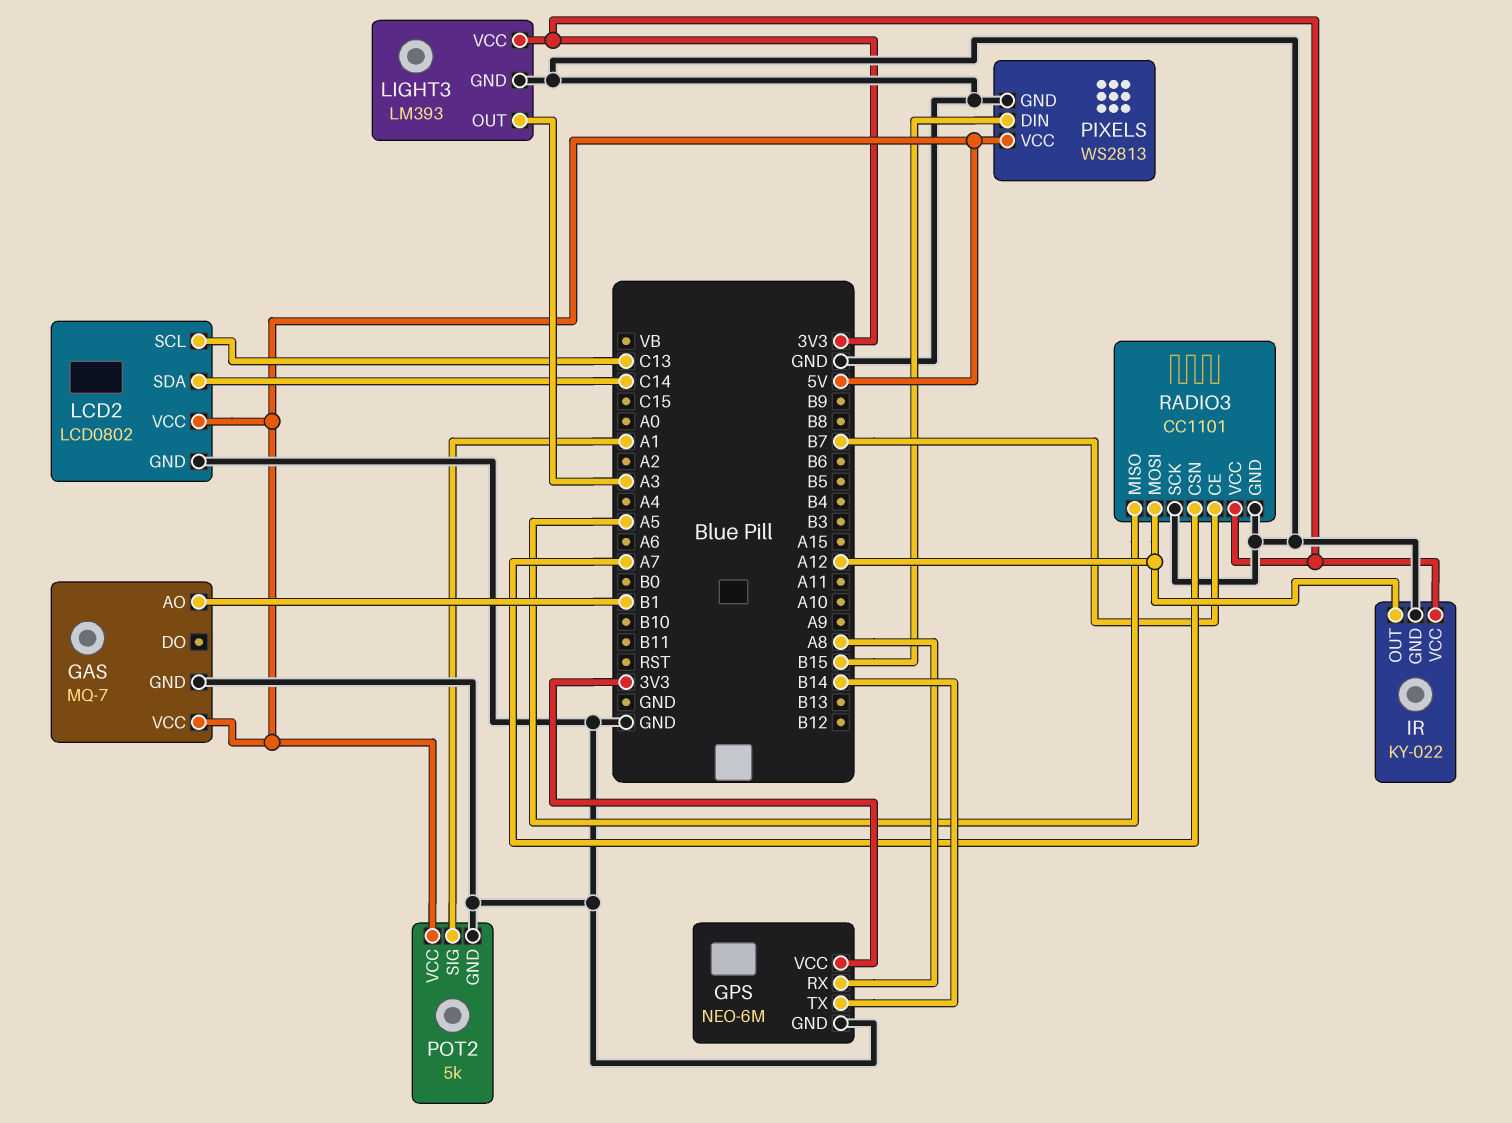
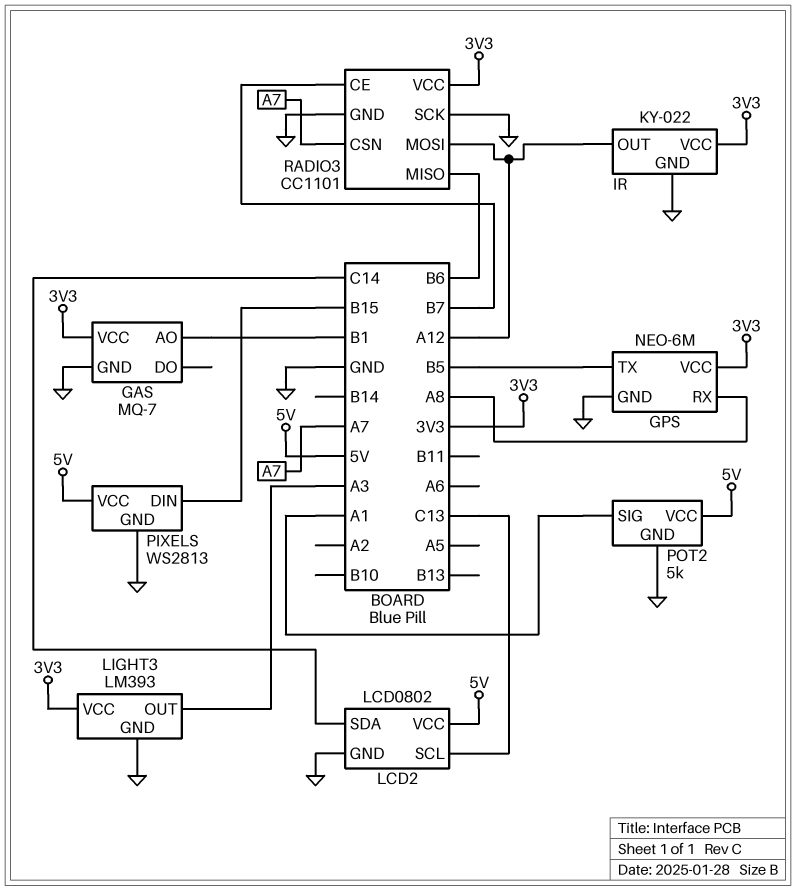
GAS pin VCC: 5V -> 3V3
GPS pin TX: B14 -> B5
RADIO3 pin MISO: A5 -> B6

